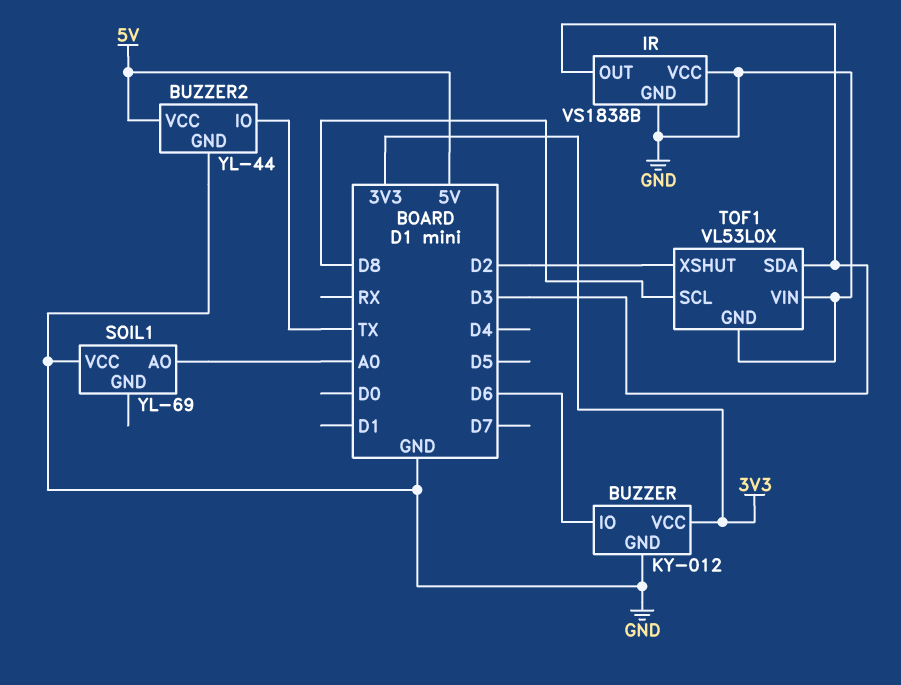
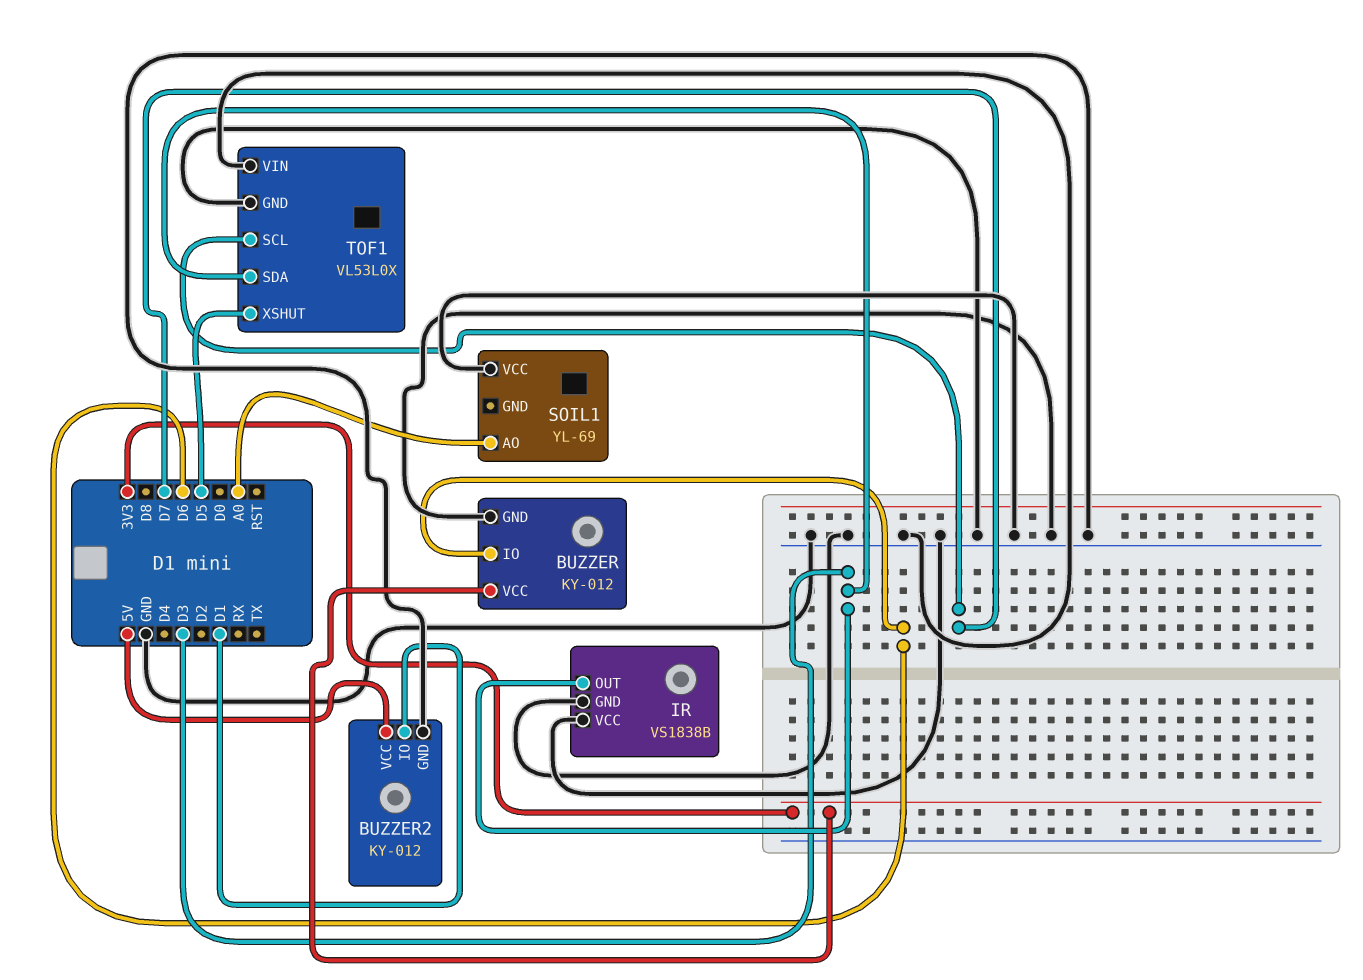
BUZZER2: YL-44 -> KY-012
BUZZER2 pin IO: TX -> D1
TOF1 pin SCL: D8 -> D7
TOF1 pin XSHUT: D2 -> D5

